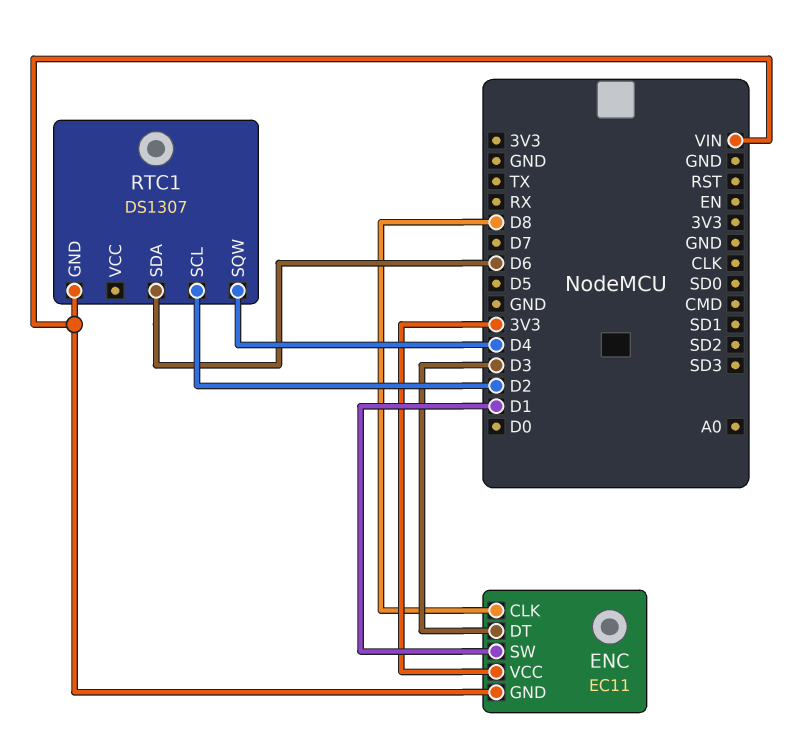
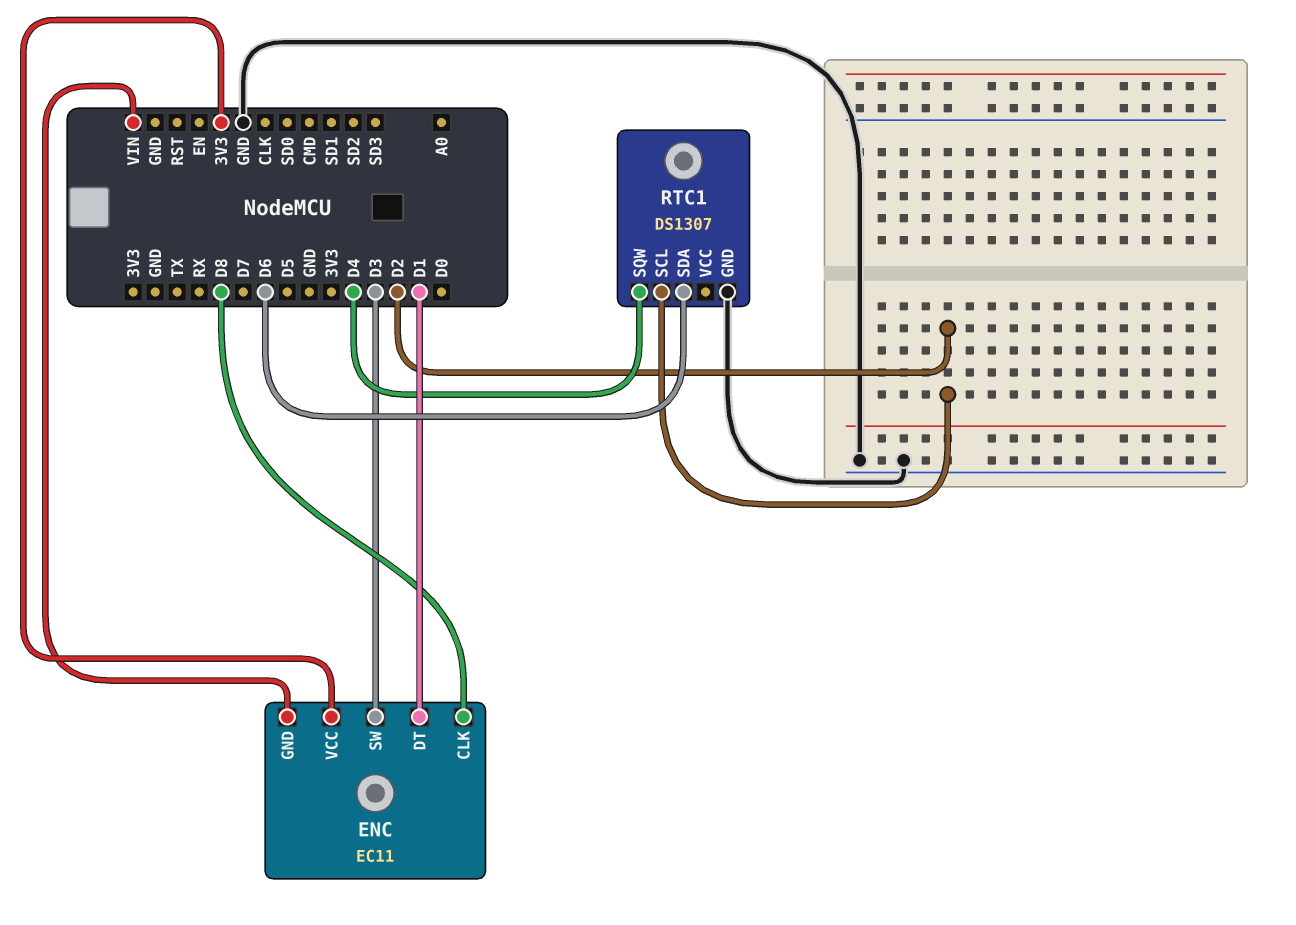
ENC pin DT: D3 -> D1
ENC pin SW: D1 -> D3
RTC1 pin GND: VIN -> GND

